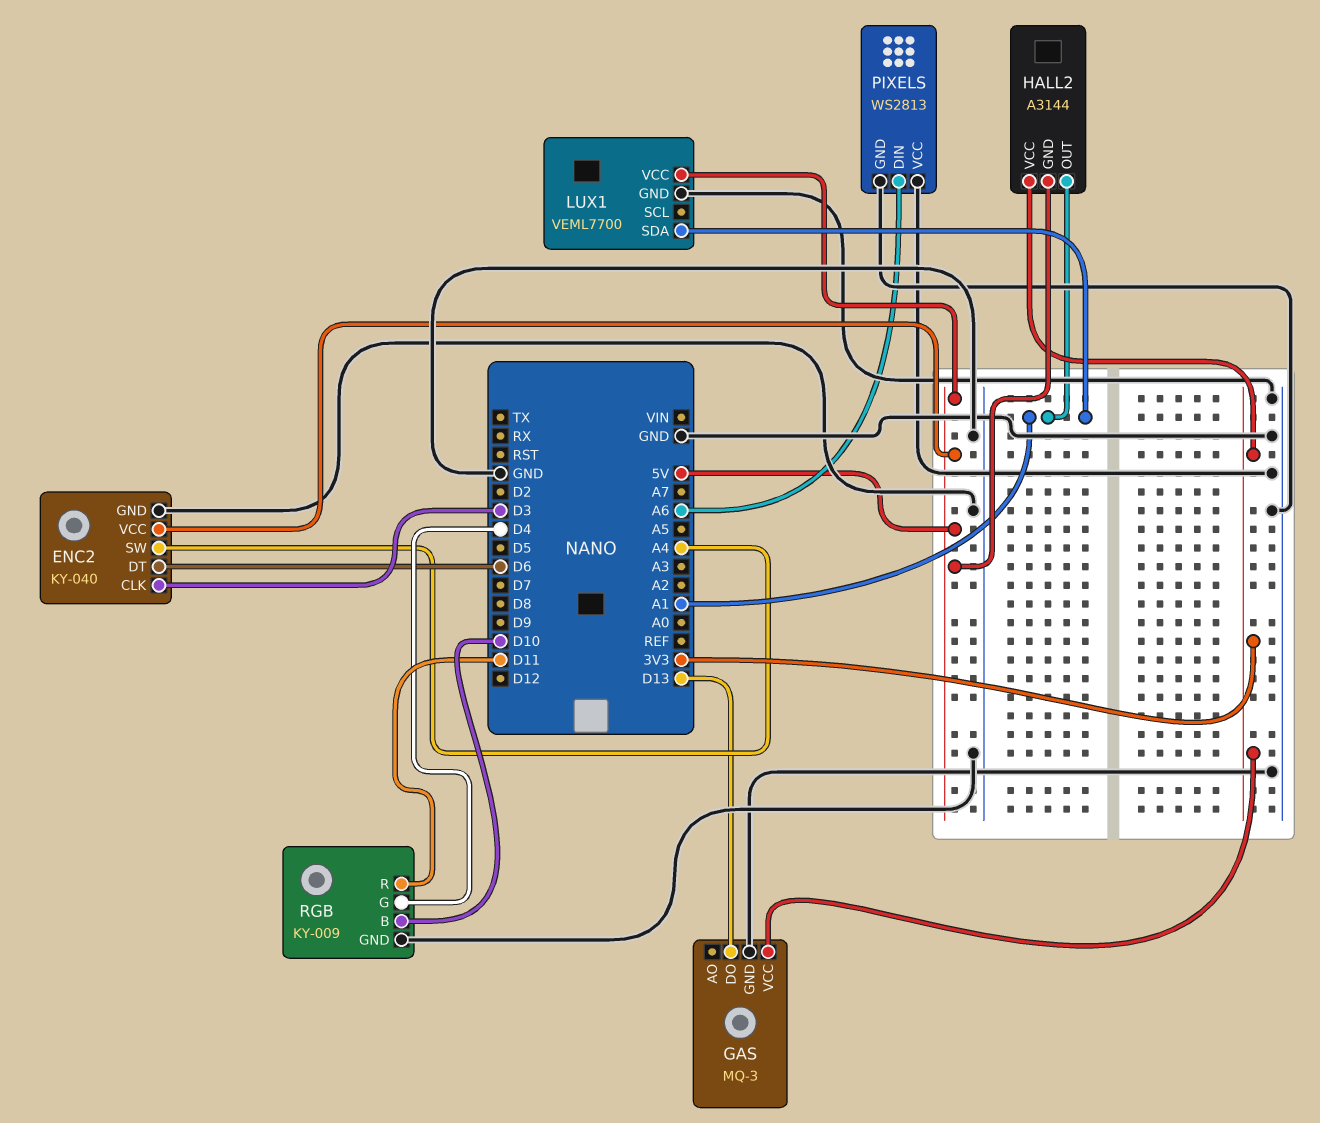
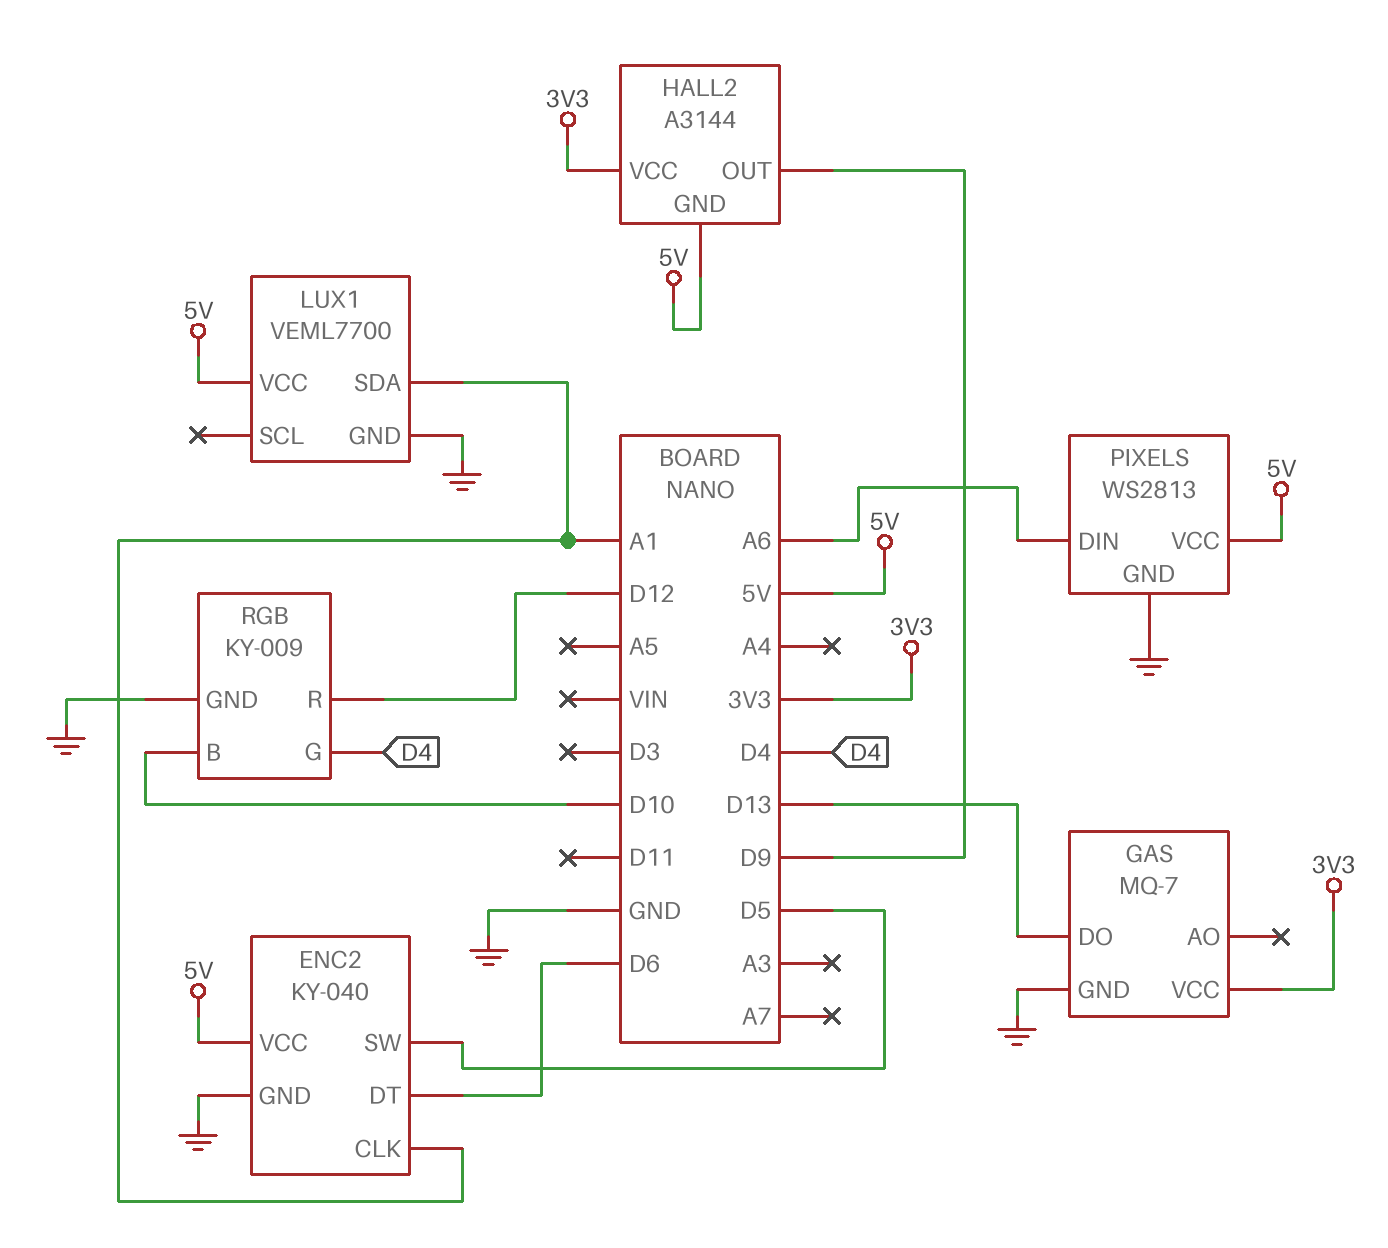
ENC2 pin CLK: D3 -> A1
ENC2 pin SW: A4 -> D5
GAS: MQ-3 -> MQ-7
HALL2 pin OUT: A1 -> D9
PIXELS pin VCC: GND -> 5V
RGB pin R: D11 -> D12

